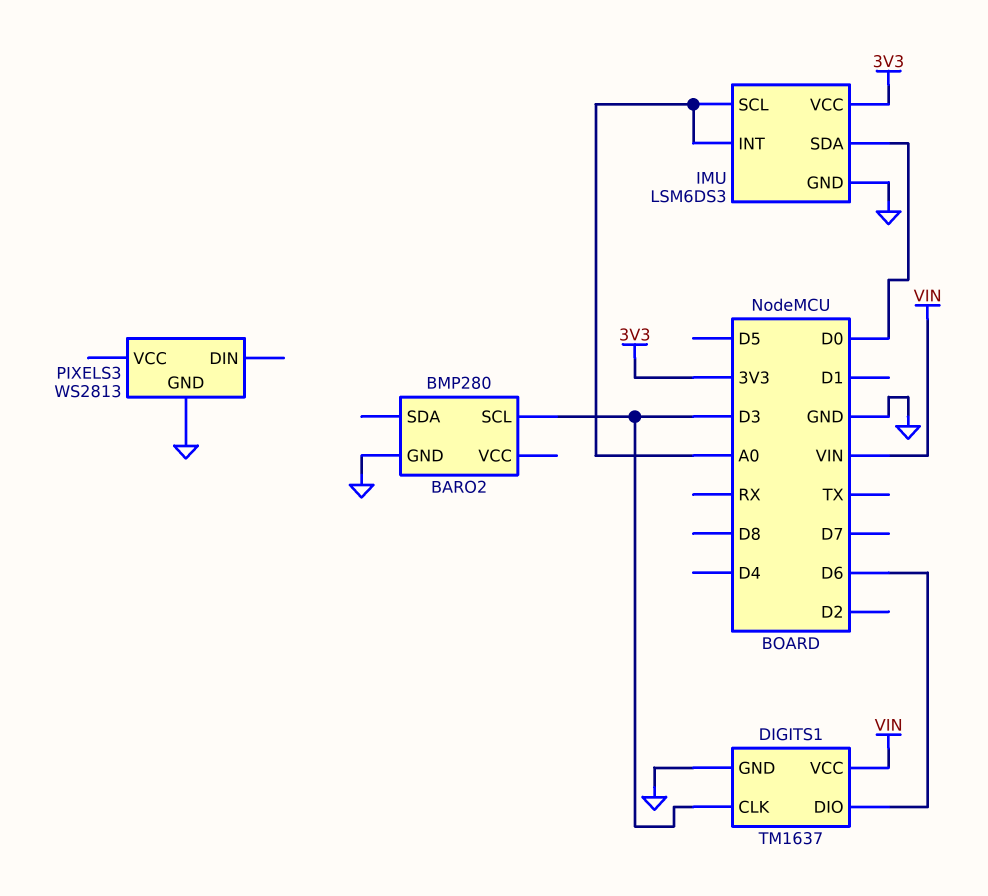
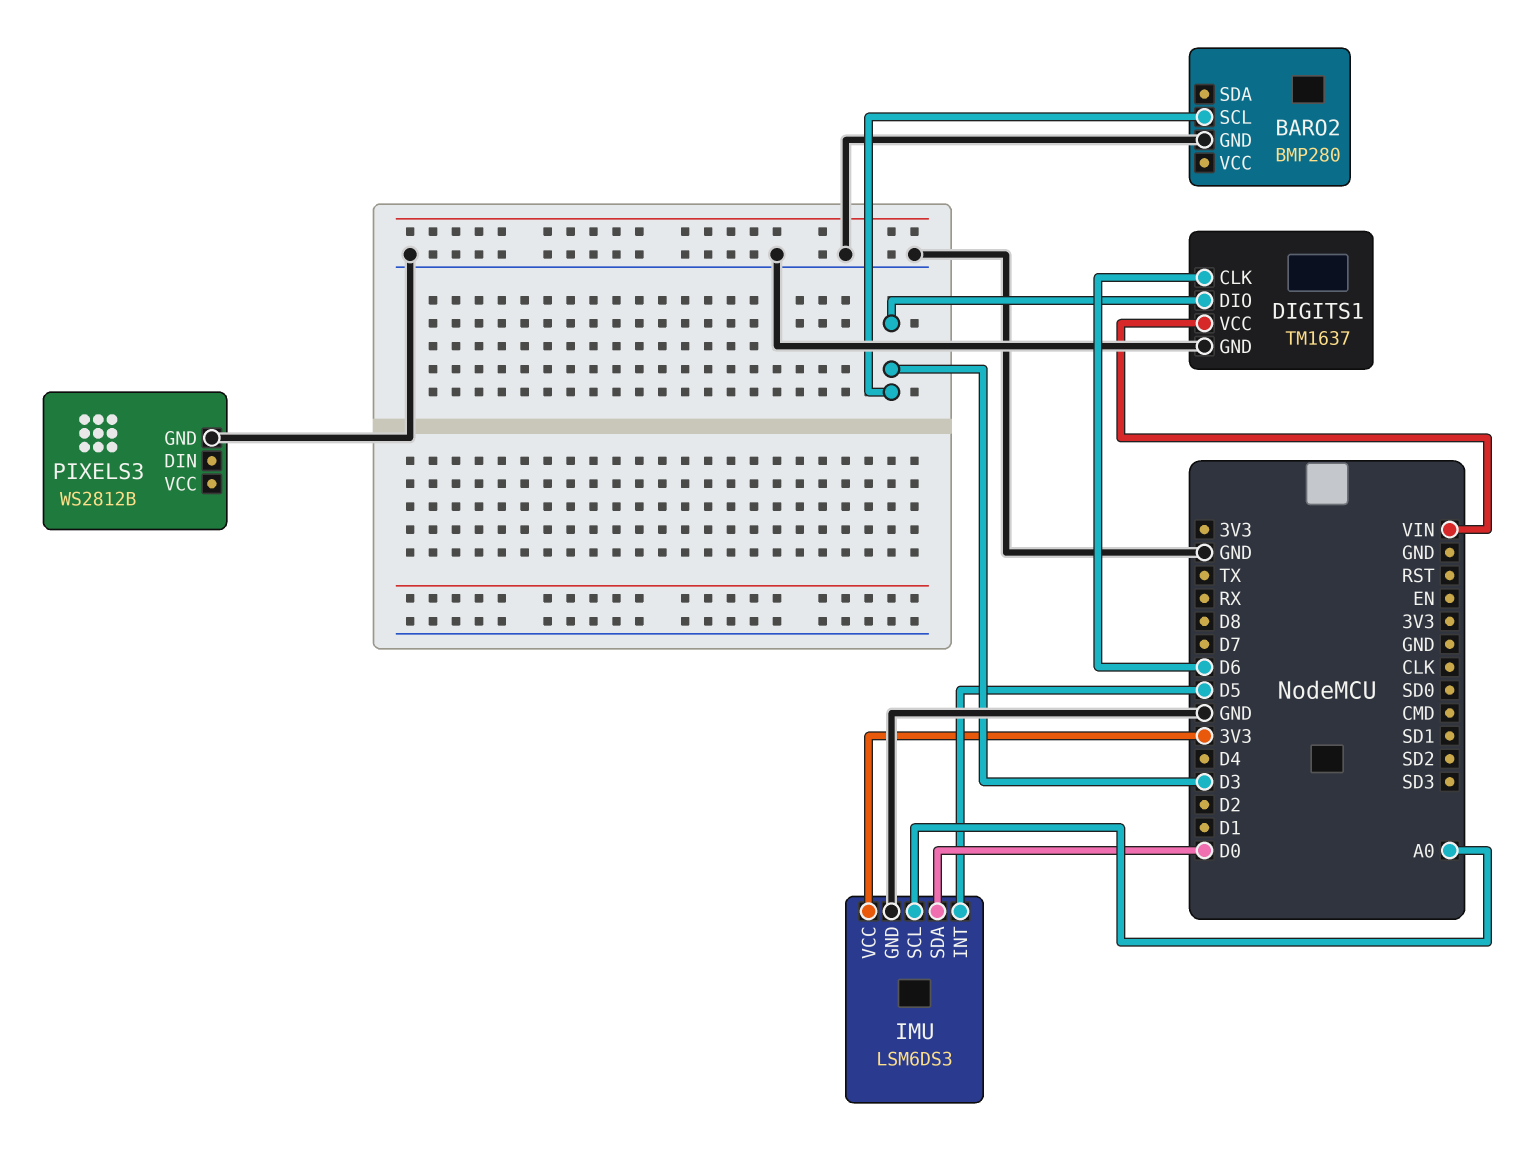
DIGITS1 pin CLK: D3 -> D6
DIGITS1 pin DIO: D6 -> D3
IMU pin INT: A0 -> D5
PIXELS3: WS2813 -> WS2812B

